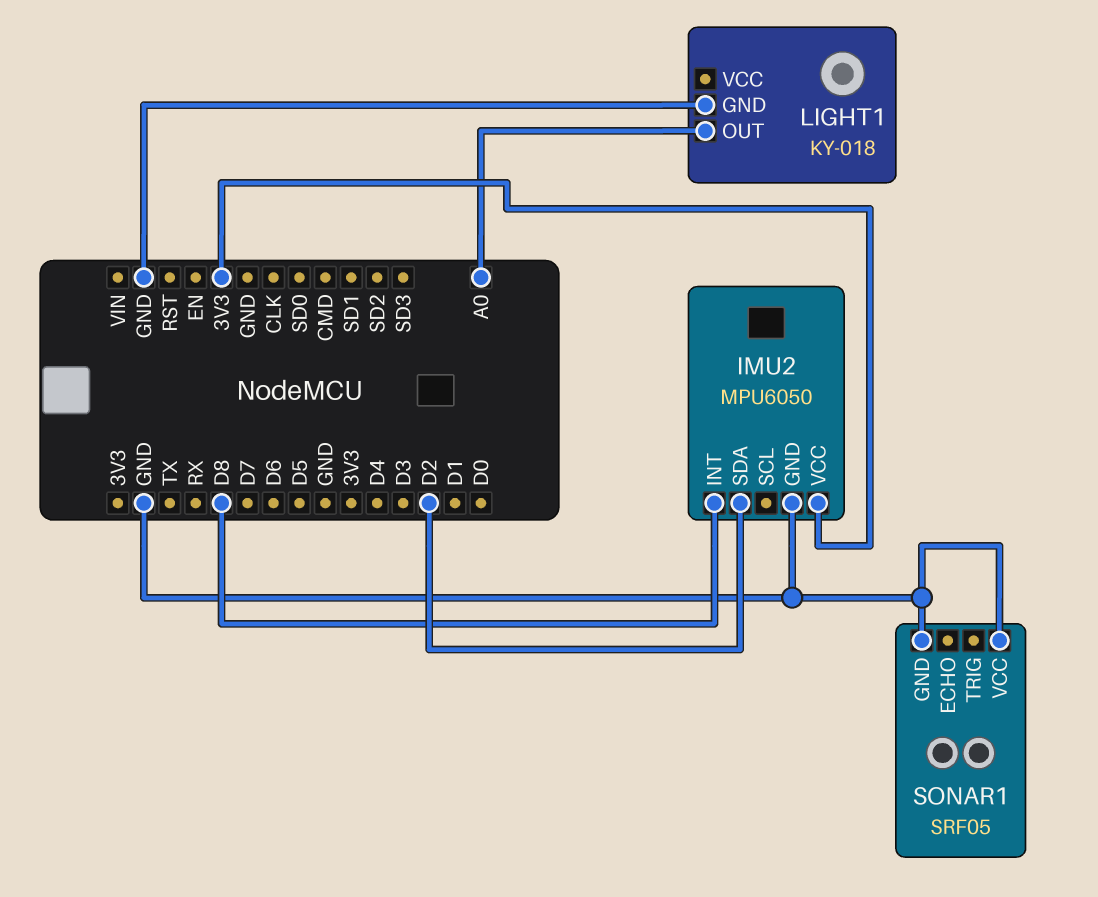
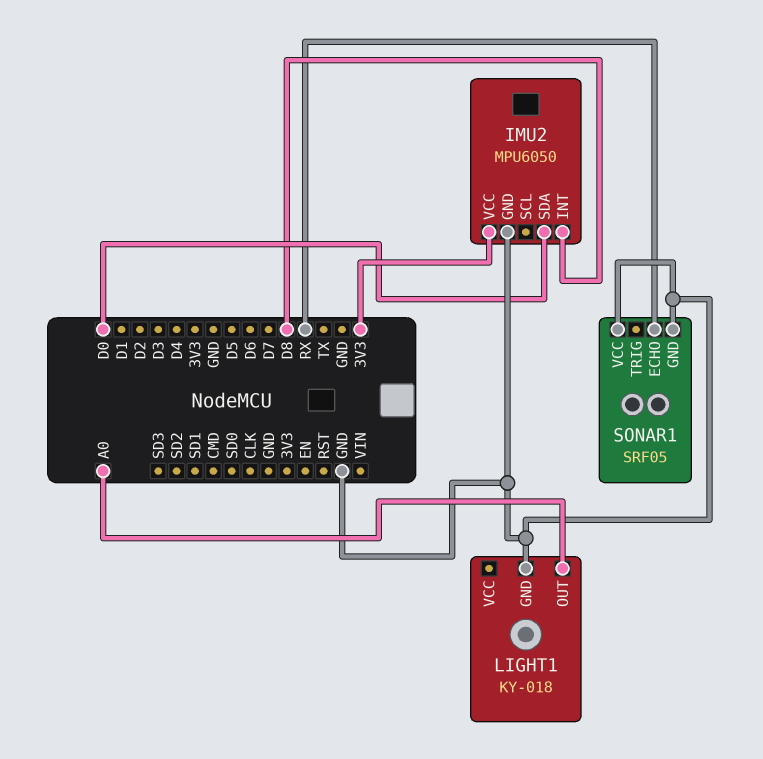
IMU2 pin SDA: D2 -> D0
SONAR1 pin ECHO: none -> RX

